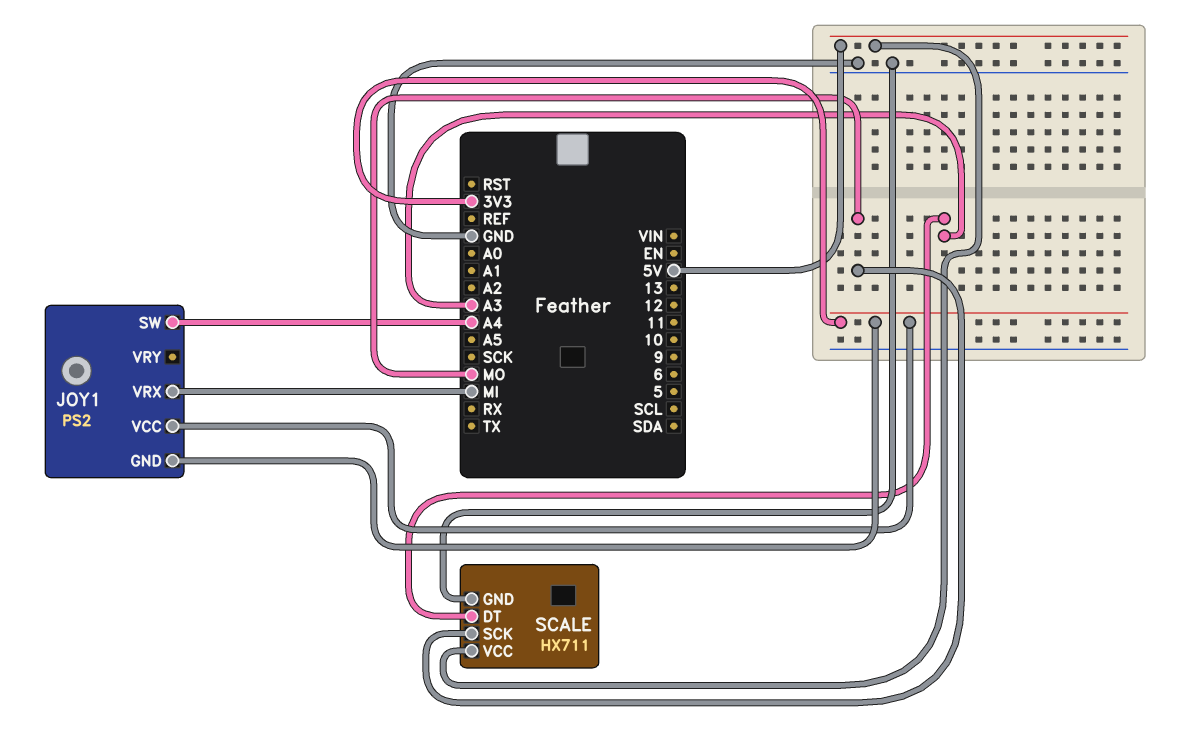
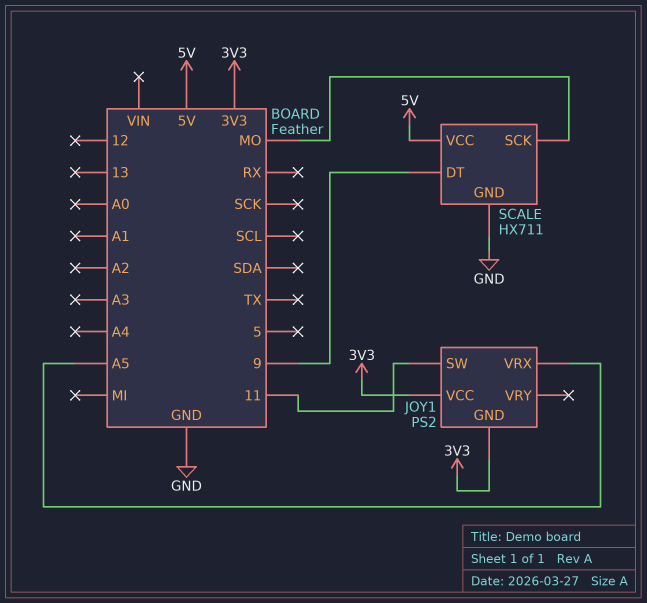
JOY1 pin SW: A4 -> 11
JOY1 pin VRX: MI -> A5
SCALE pin DT: A3 -> 9

